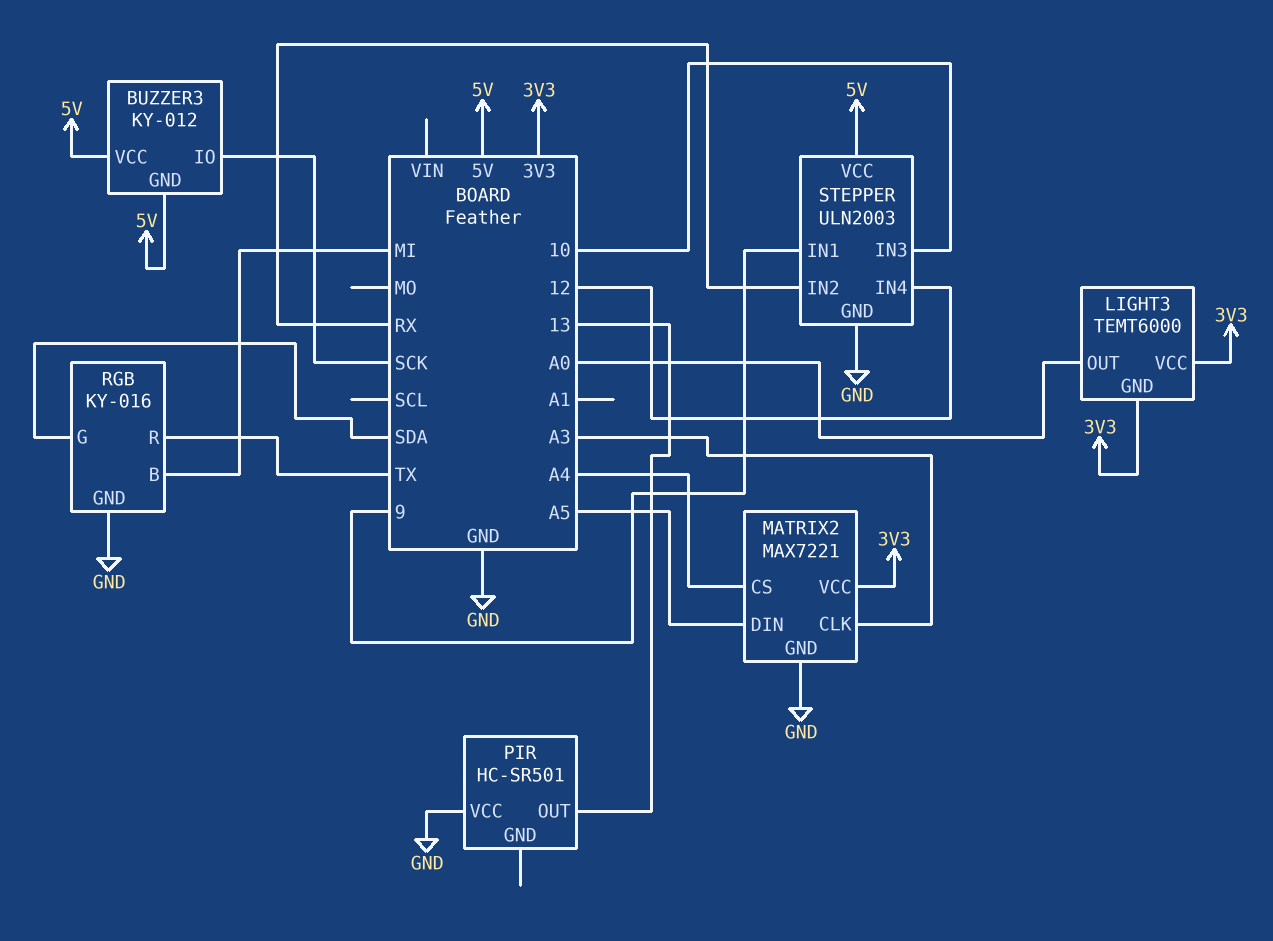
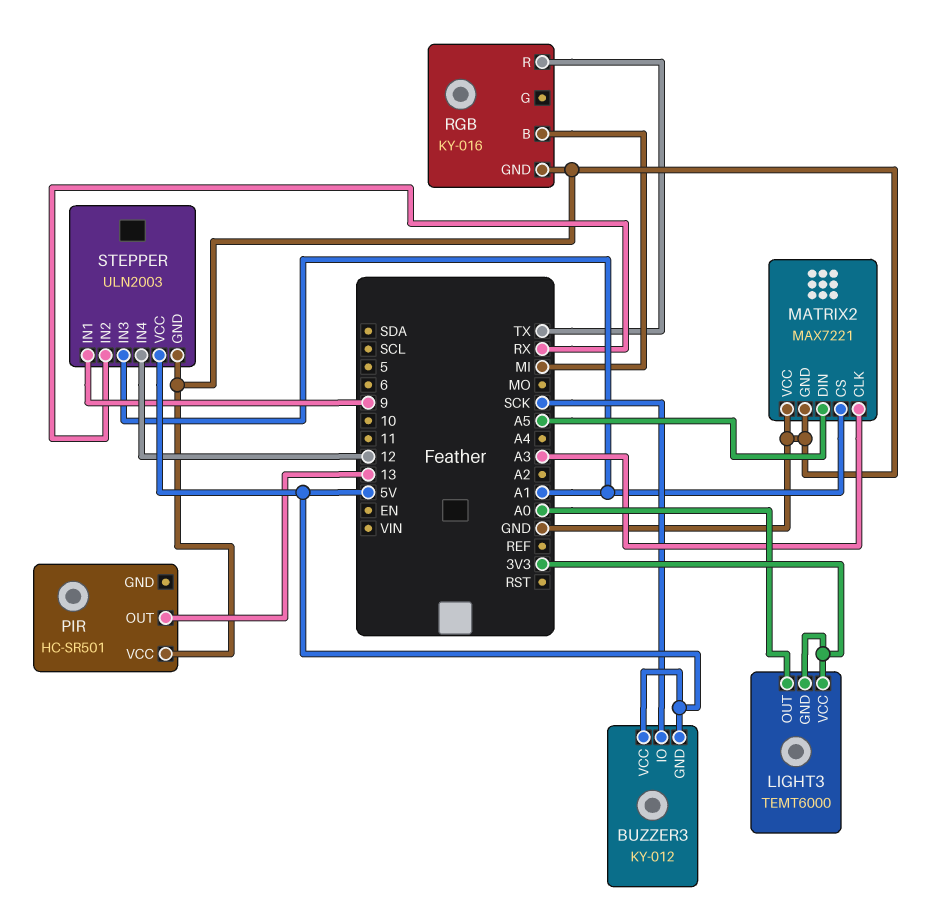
MATRIX2 pin CS: A4 -> A1
MATRIX2 pin VCC: 3V3 -> GND
RGB pin G: SDA -> none
STEPPER pin IN3: 10 -> A1

